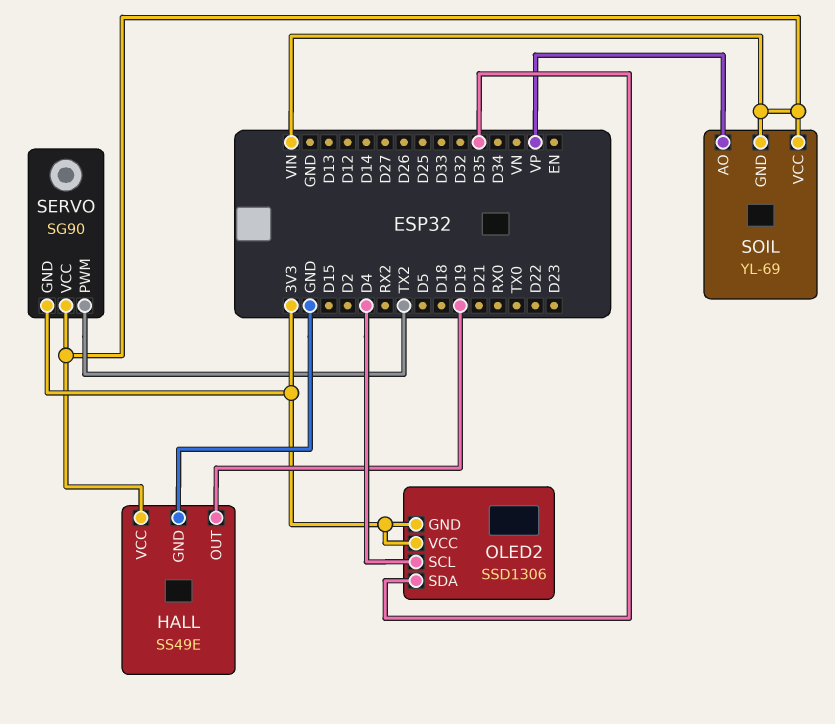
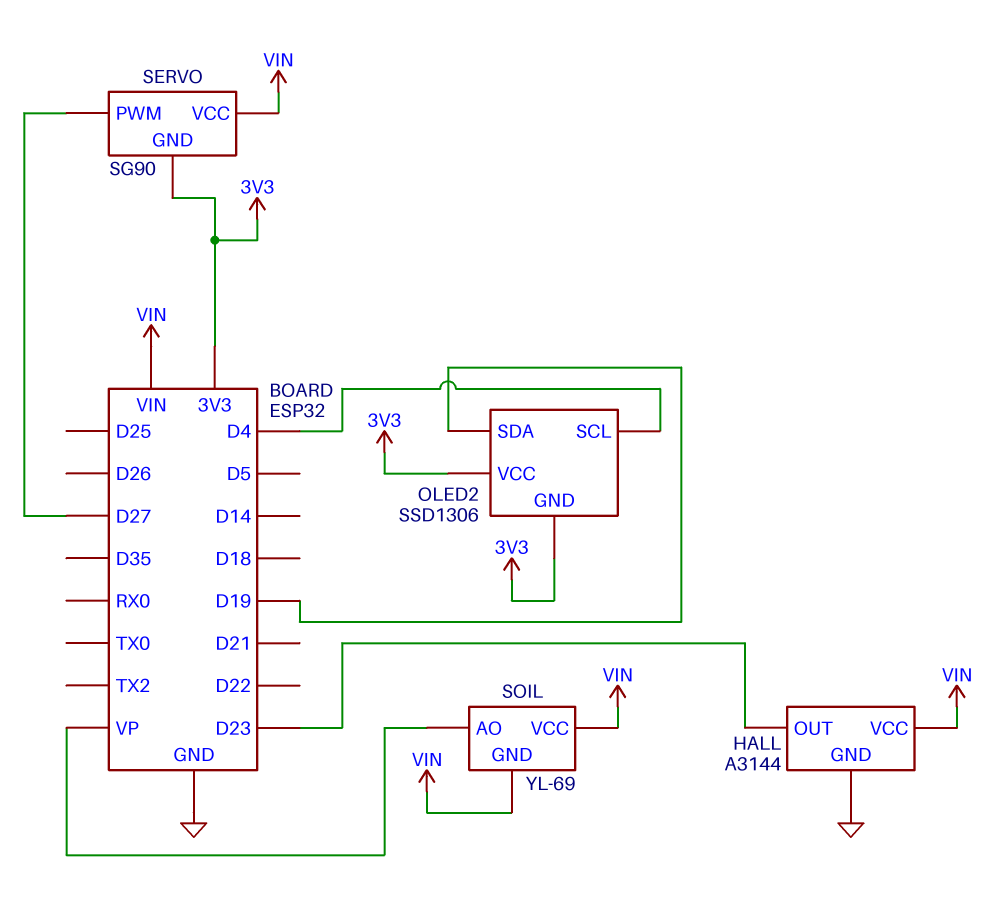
HALL: SS49E -> A3144
HALL pin OUT: D19 -> D23
OLED2 pin SDA: D35 -> D19
SERVO pin PWM: TX2 -> D27

